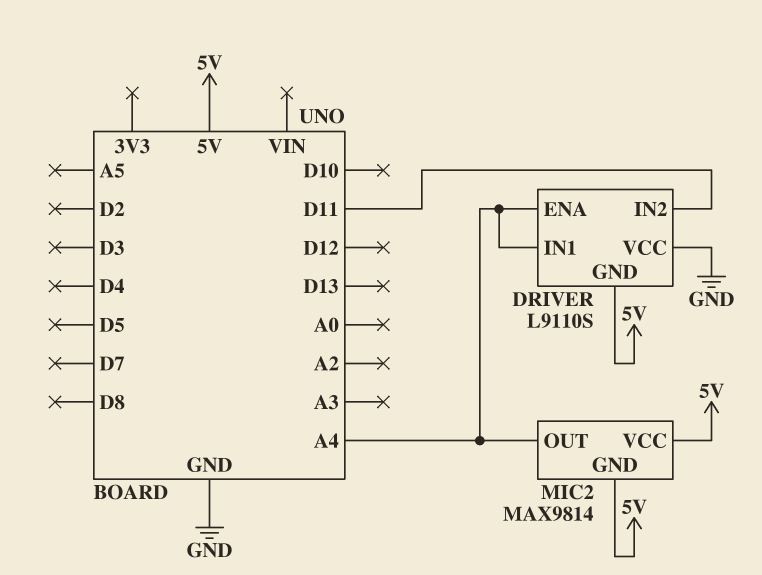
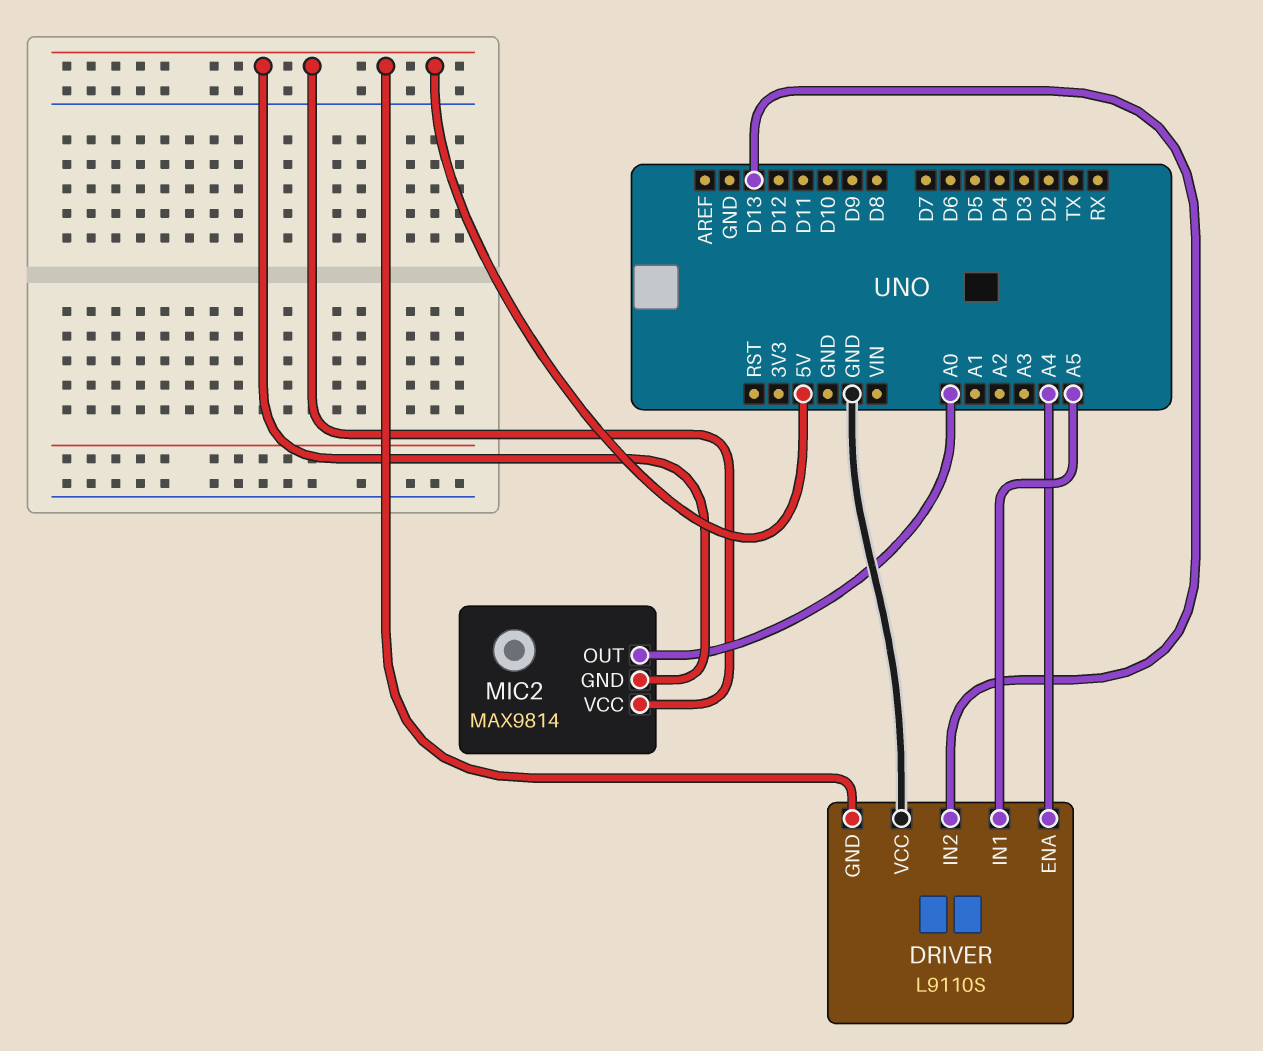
DRIVER pin IN1: A4 -> A5
DRIVER pin IN2: D11 -> D13
MIC2 pin OUT: A4 -> A0

